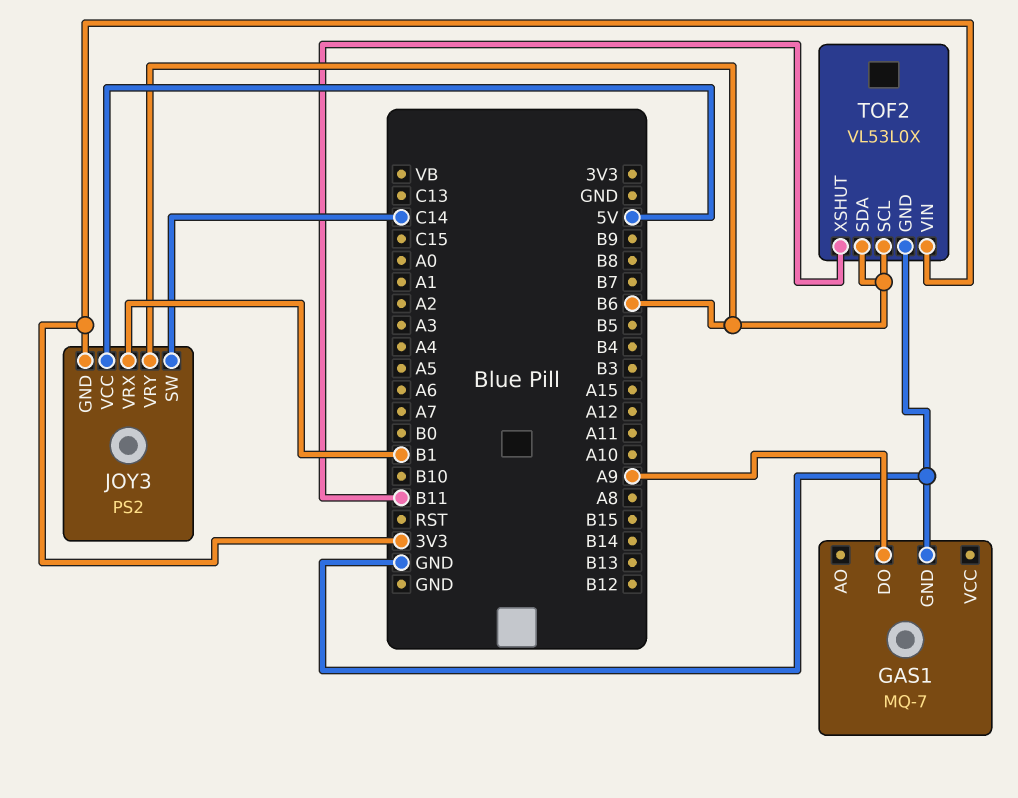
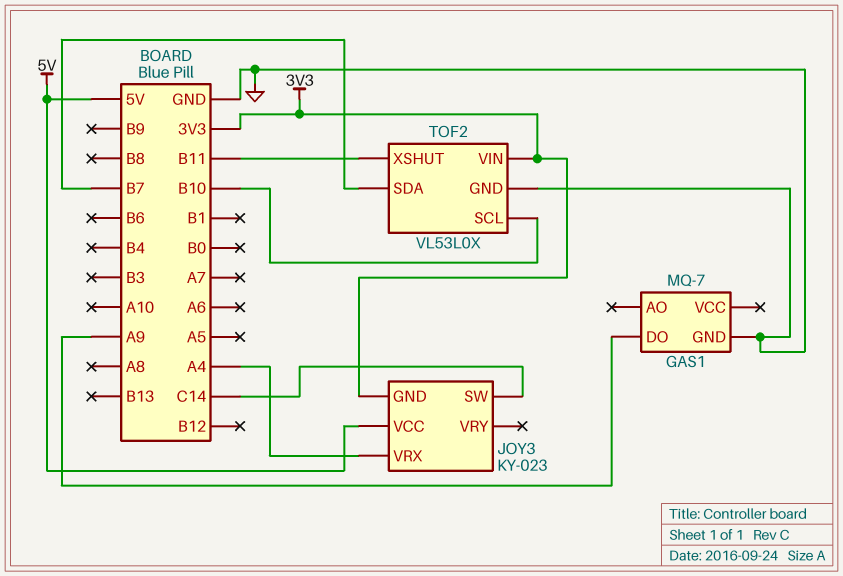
JOY3: PS2 -> KY-023
JOY3 pin VRX: B1 -> A4
JOY3 pin VRY: B6 -> none
TOF2 pin SCL: B6 -> B10
TOF2 pin SDA: B6 -> B7

